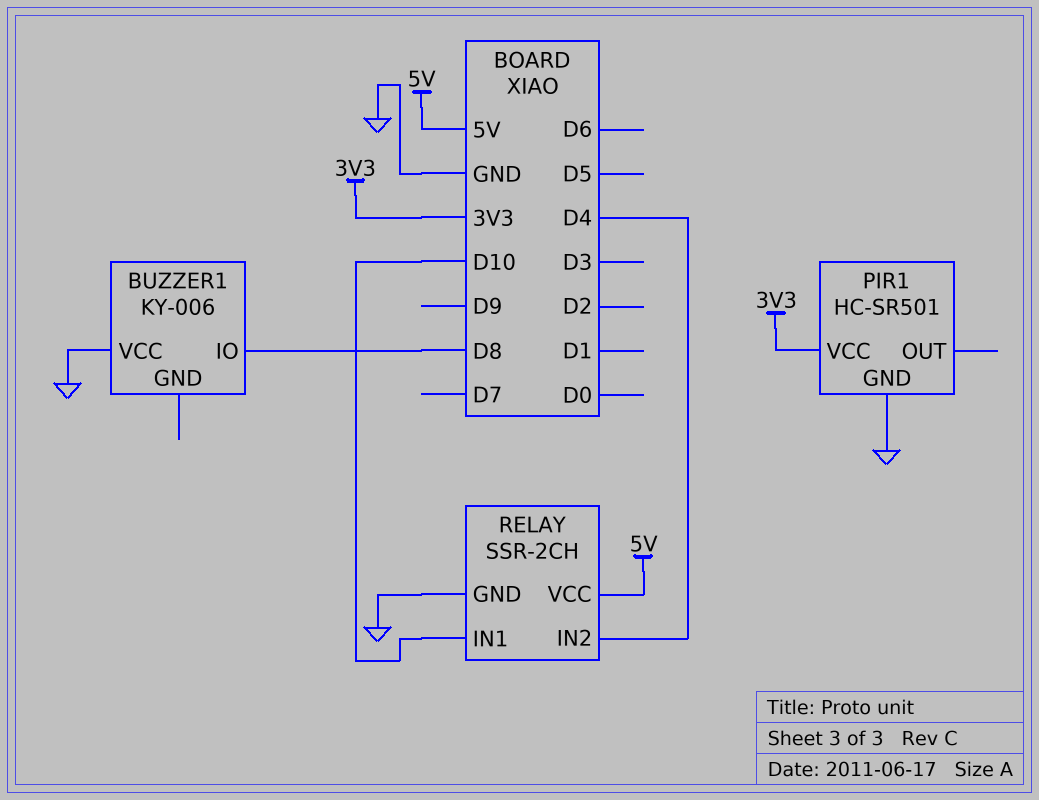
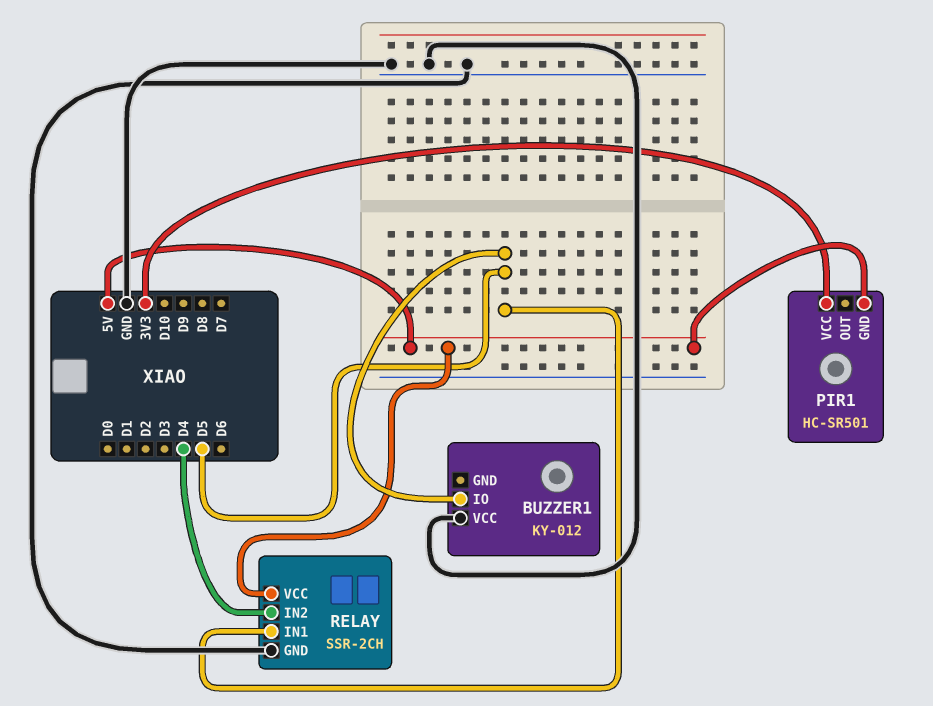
BUZZER1: KY-006 -> KY-012
BUZZER1 pin IO: D8 -> D5
PIR1 pin GND: GND -> 5V
RELAY pin IN1: D10 -> D5

